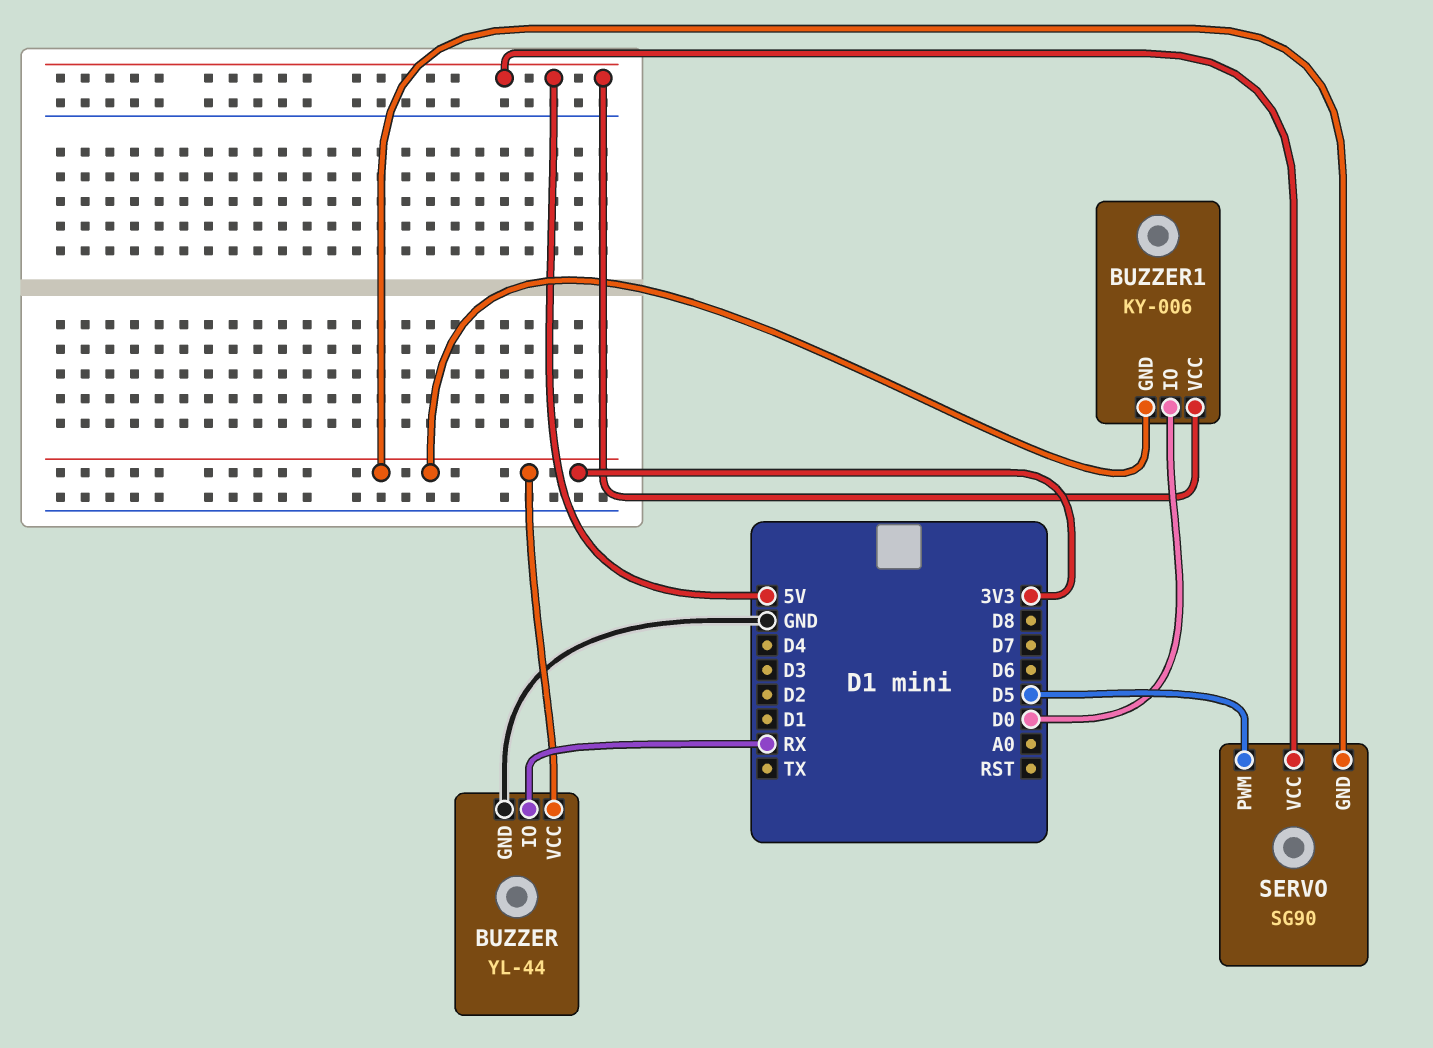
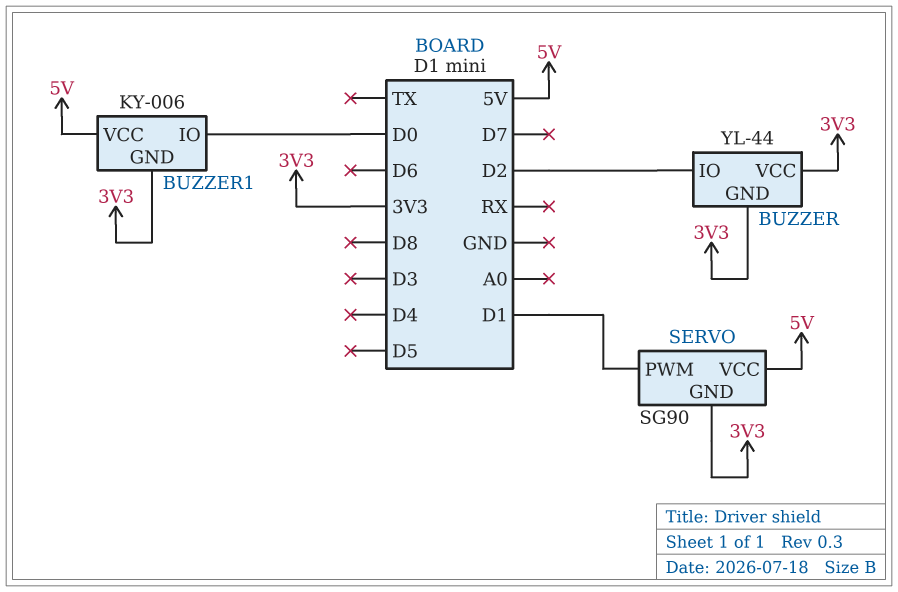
BUZZER pin GND: GND -> 3V3
BUZZER pin IO: RX -> D2
SERVO pin PWM: D5 -> D1

